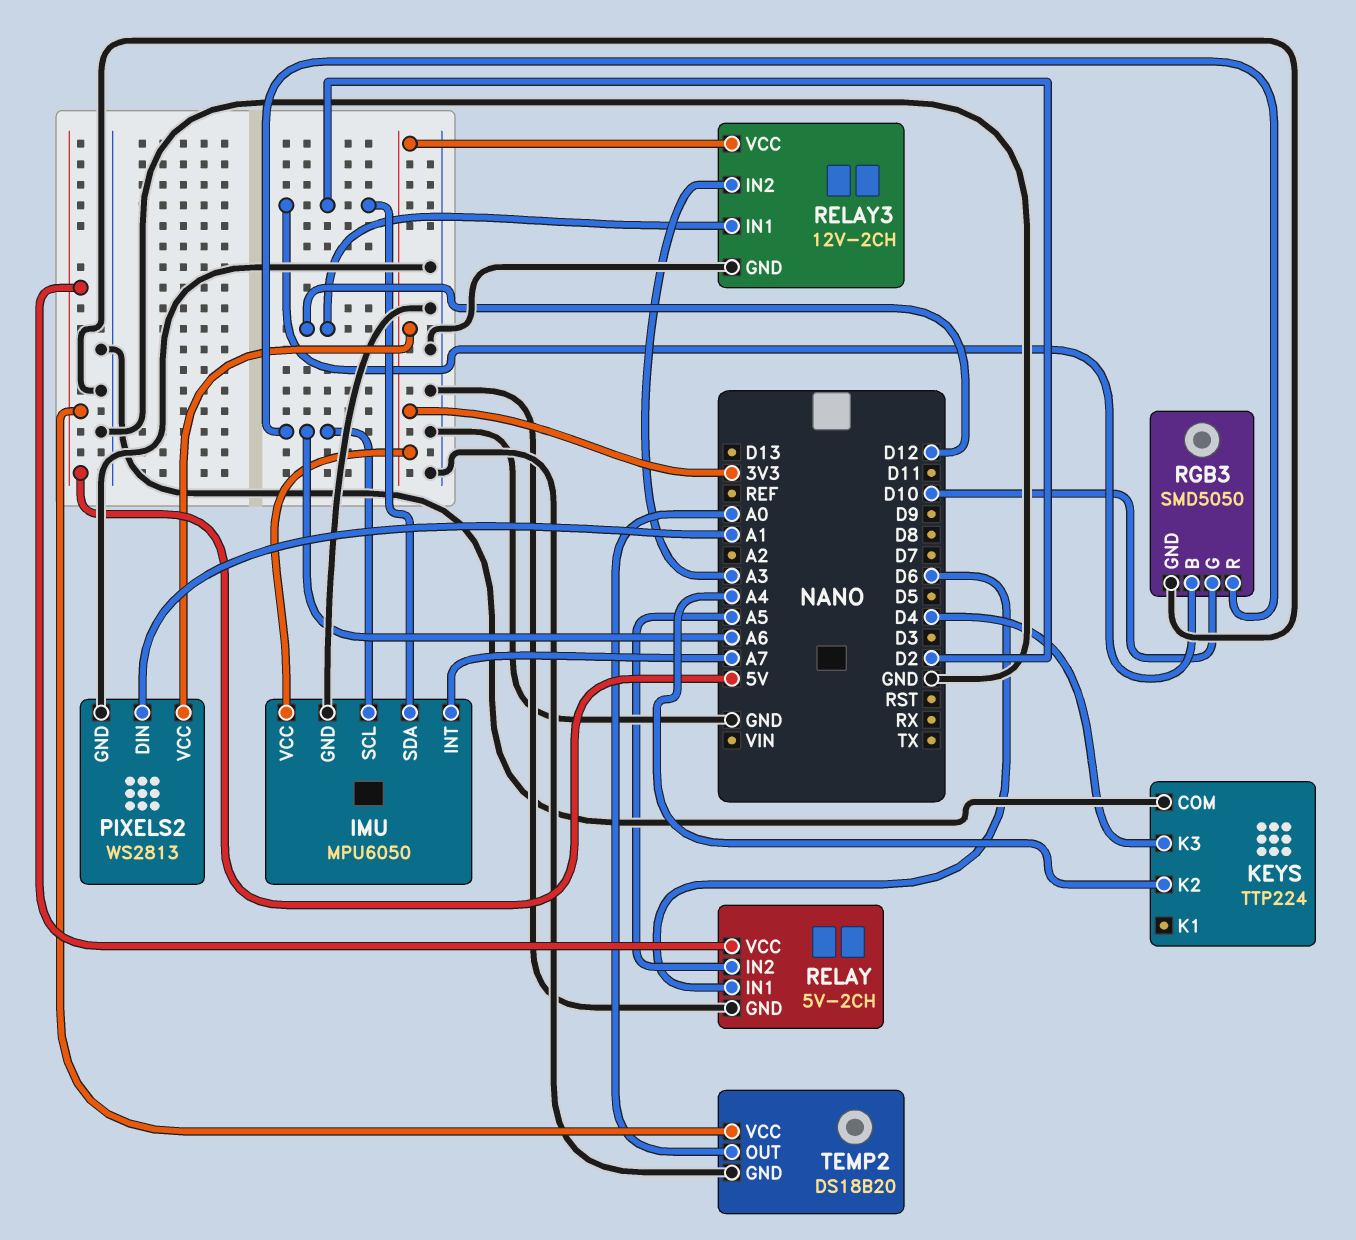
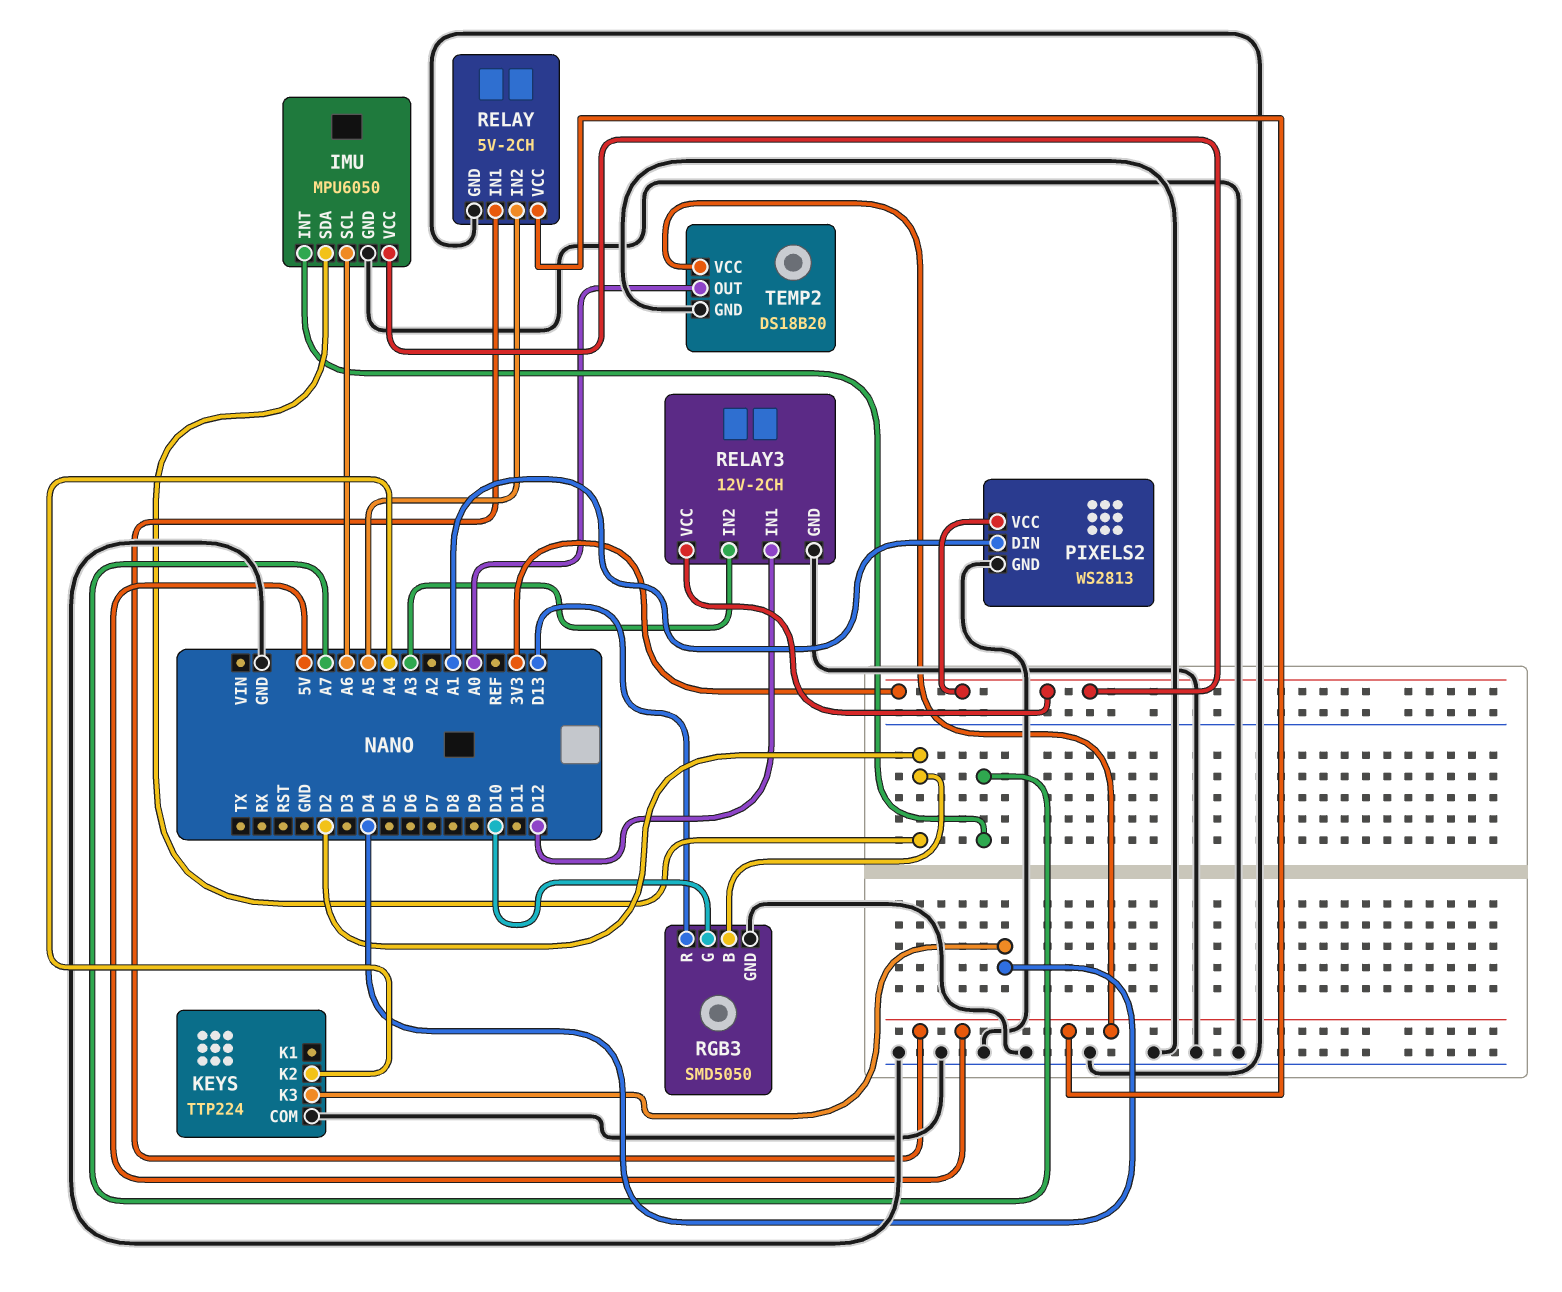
RELAY pin IN1: D6 -> 5V
RGB3 pin R: A6 -> D13

